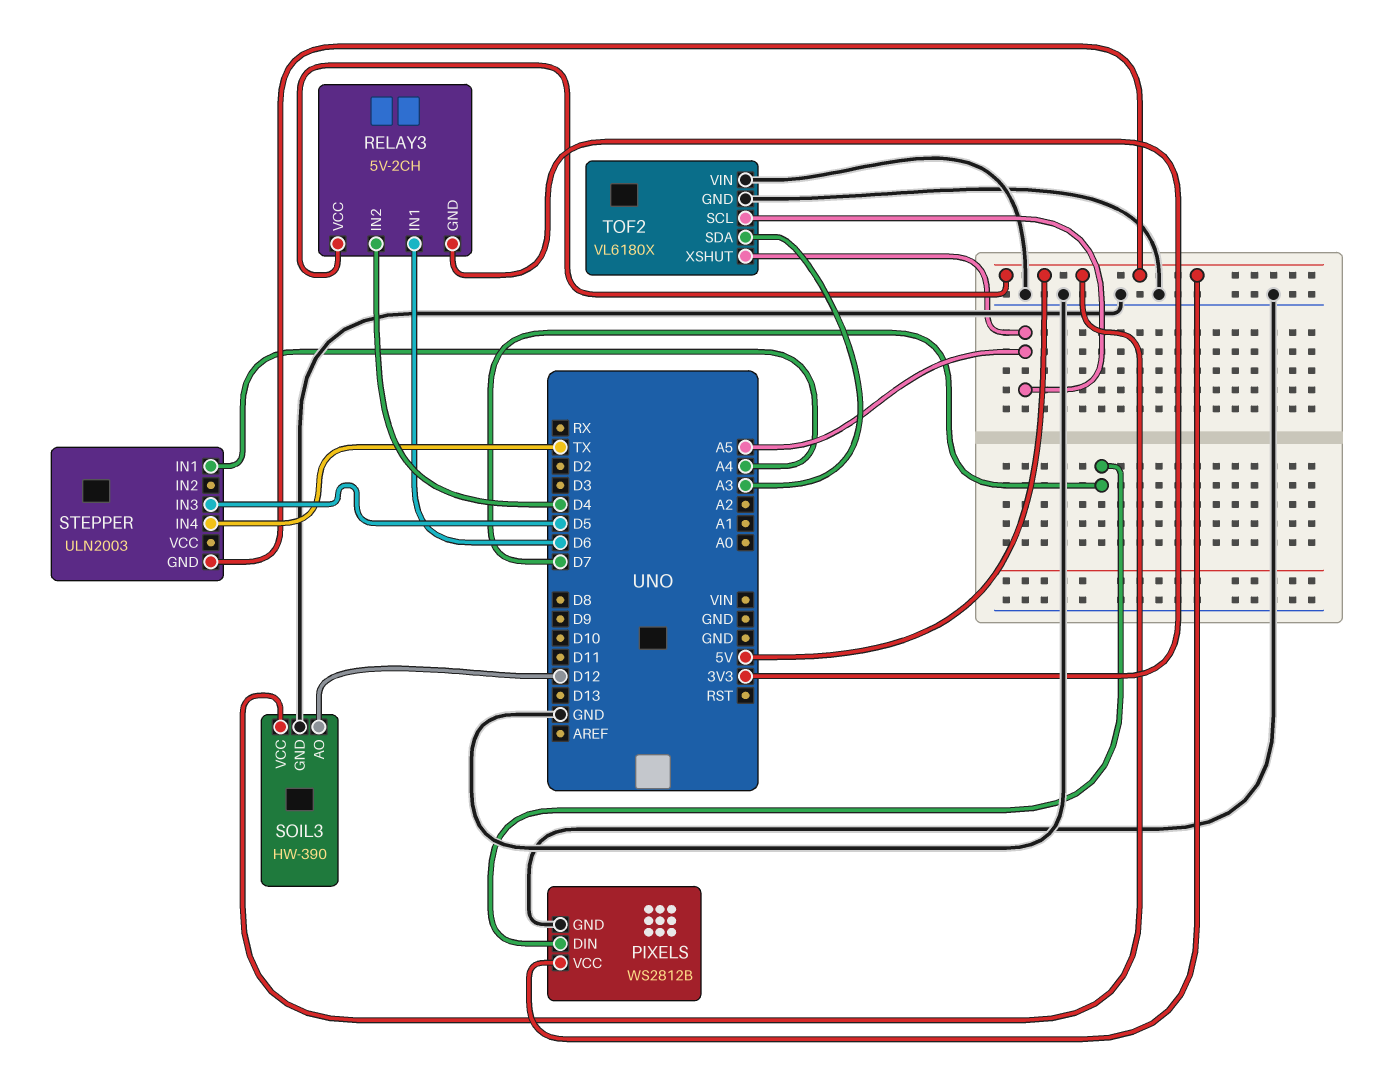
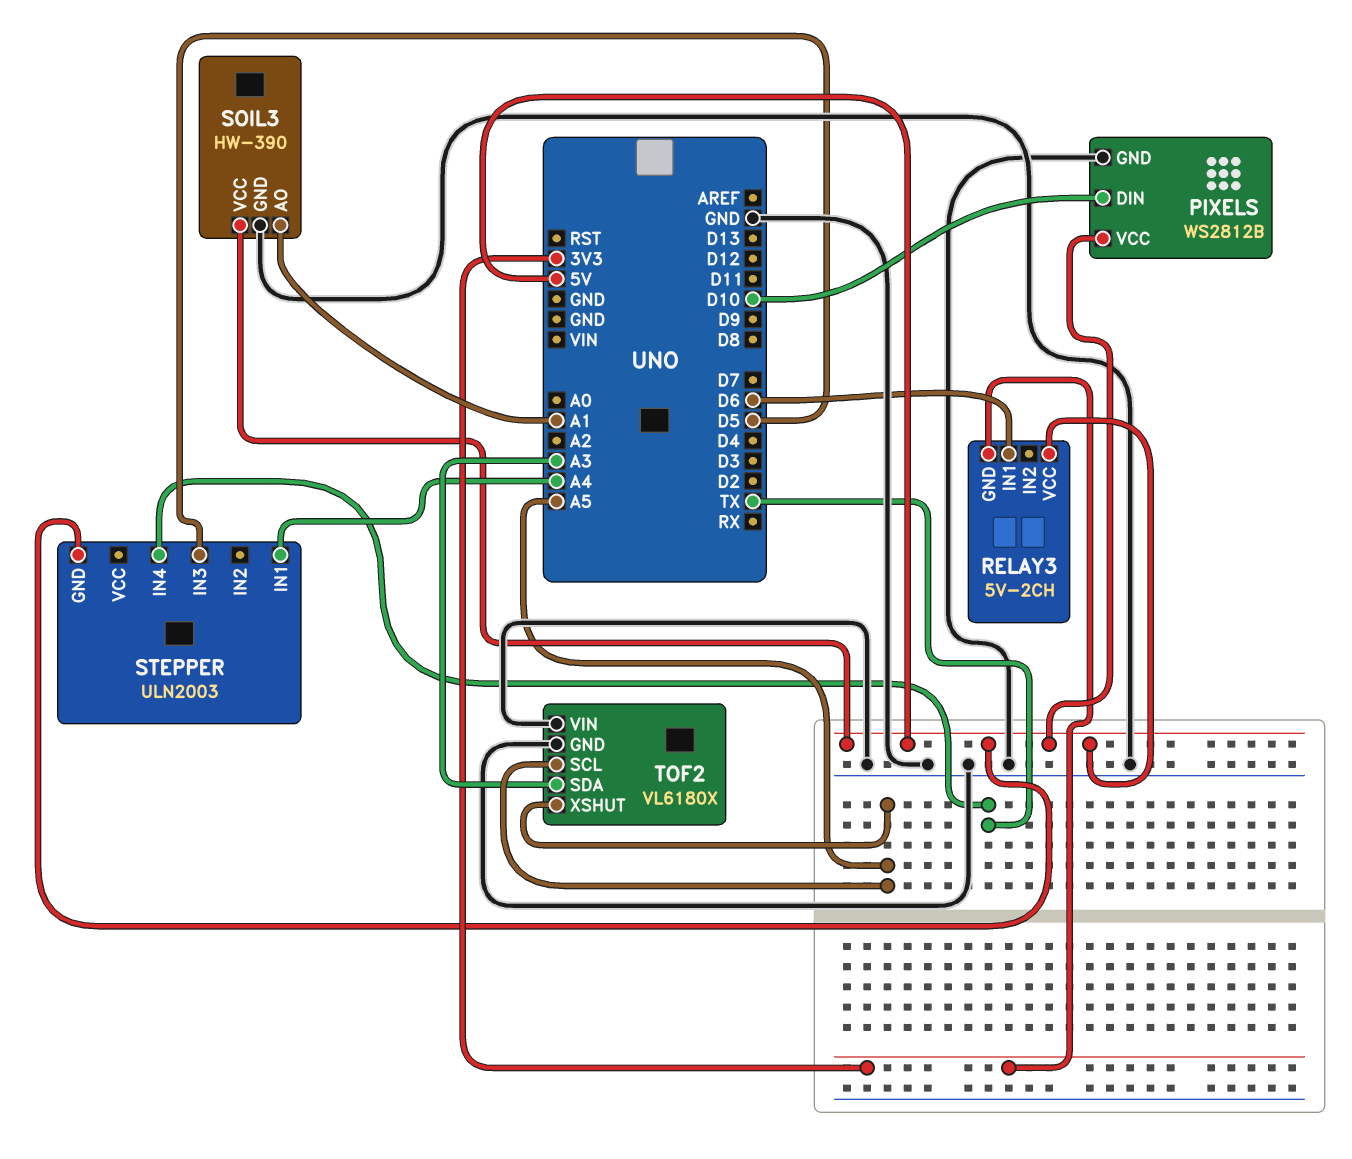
PIXELS pin DIN: D7 -> D10
RELAY3 pin IN2: D4 -> none
SOIL3 pin AO: D12 -> A1

